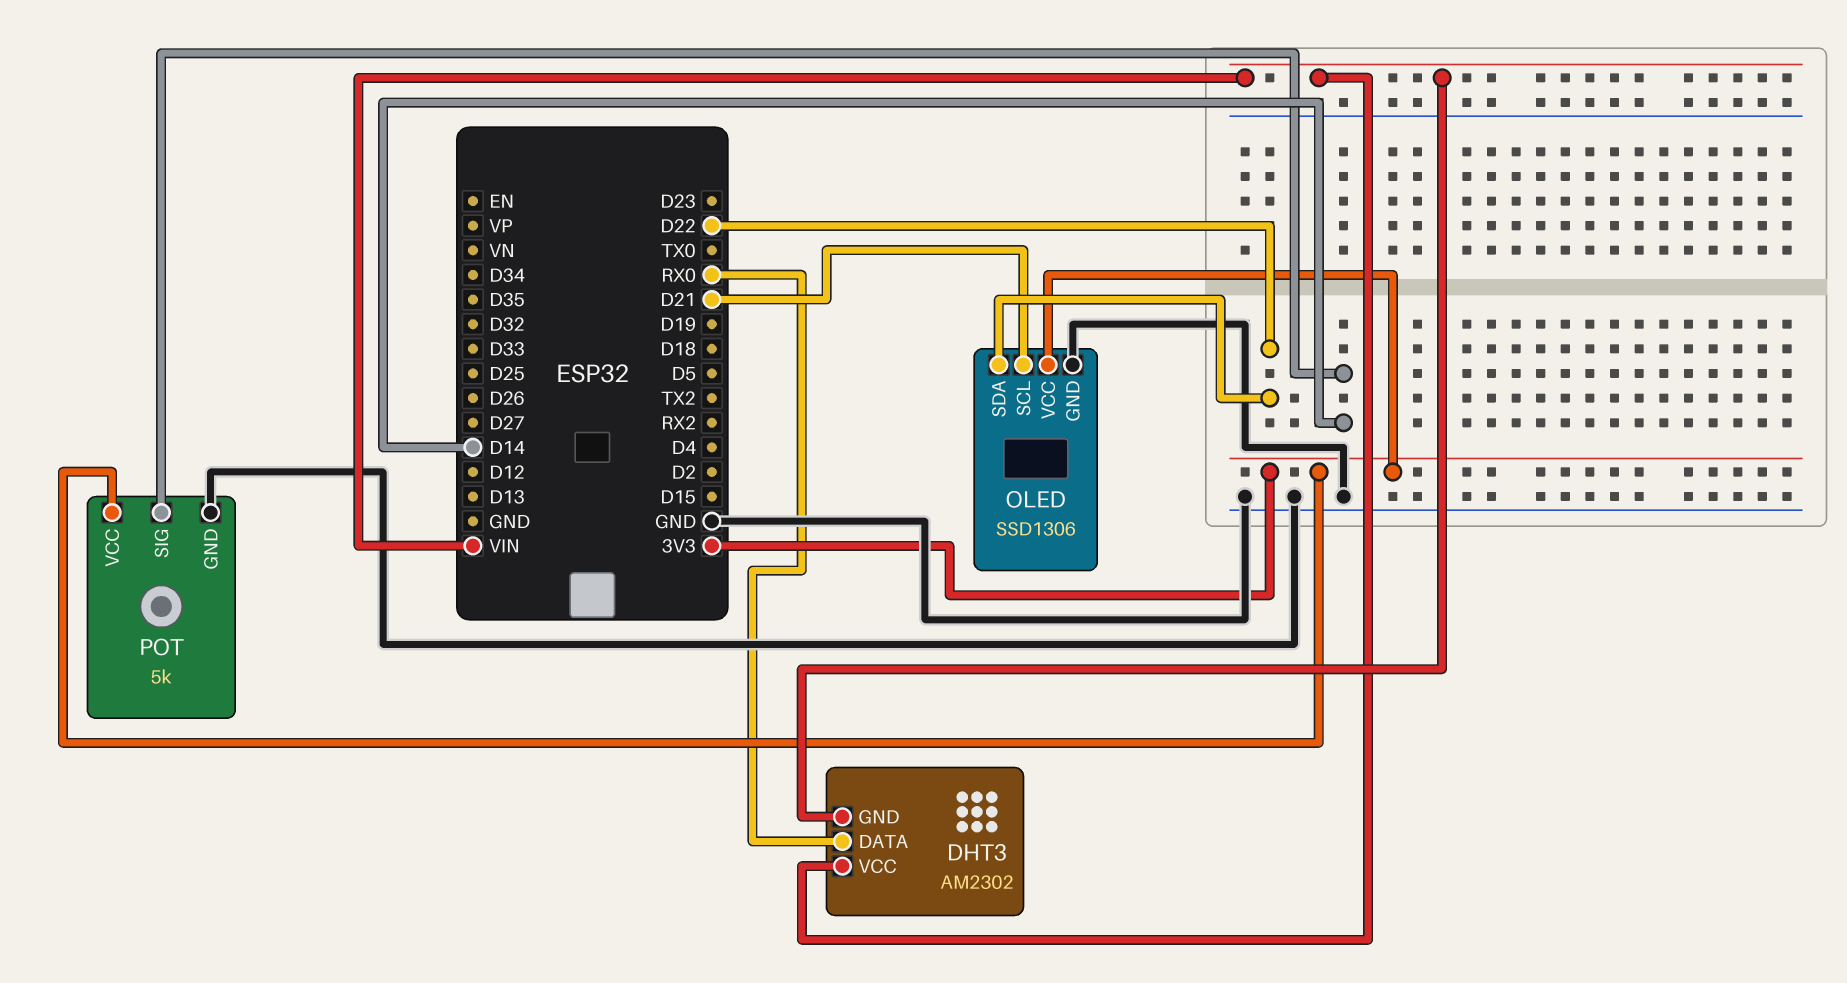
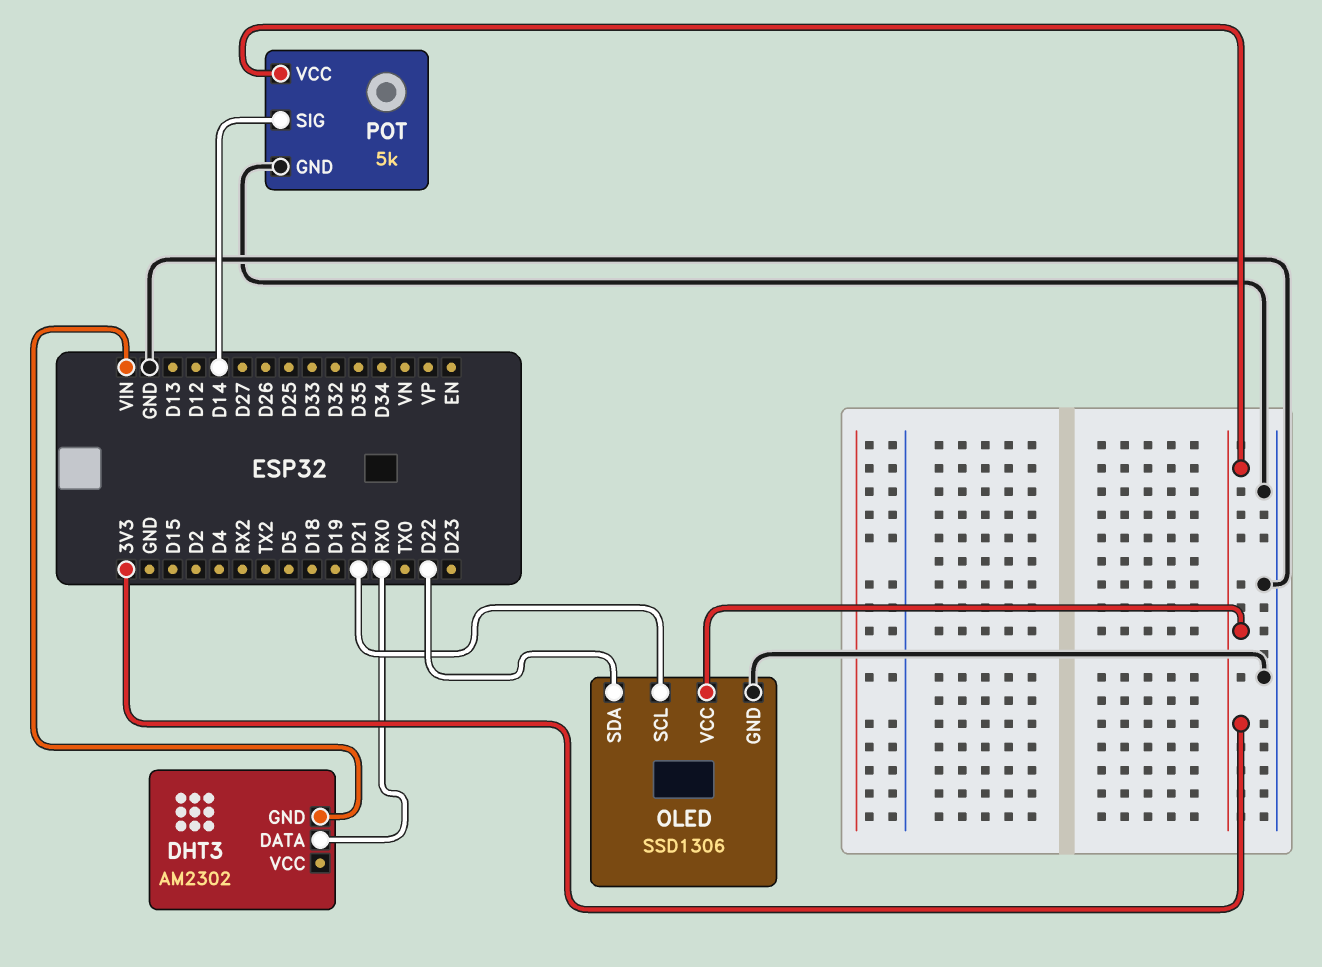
DHT3 pin VCC: VIN -> none

